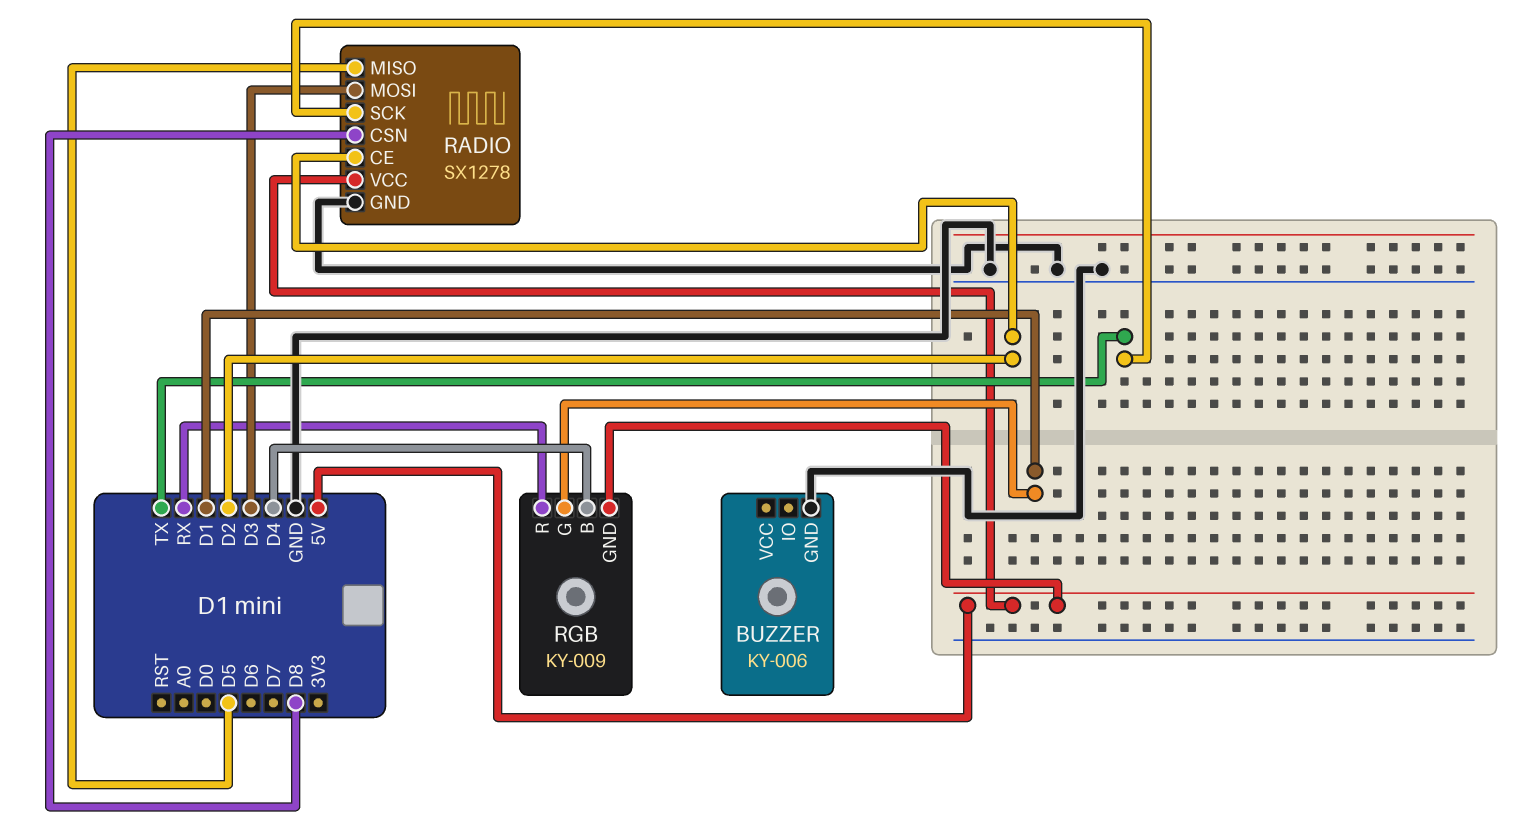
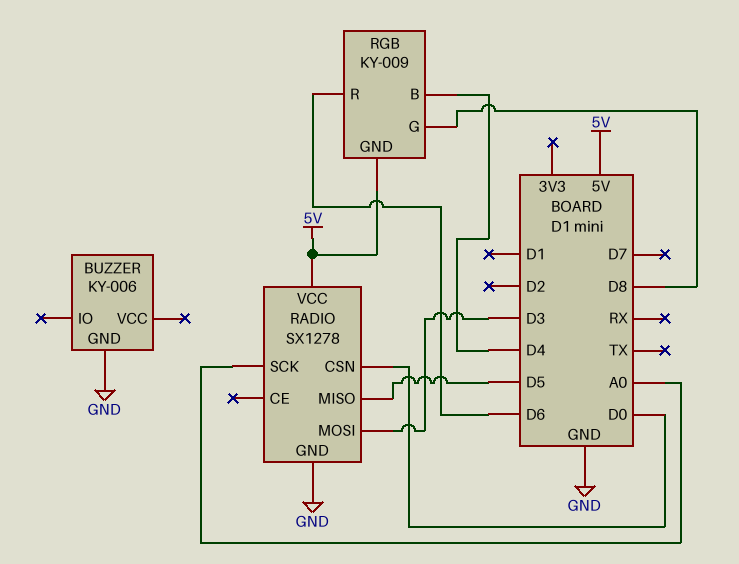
RADIO pin CE: D2 -> none
RADIO pin CSN: D8 -> D0
RADIO pin SCK: TX -> A0
RGB pin G: D1 -> D8
RGB pin R: RX -> D6

